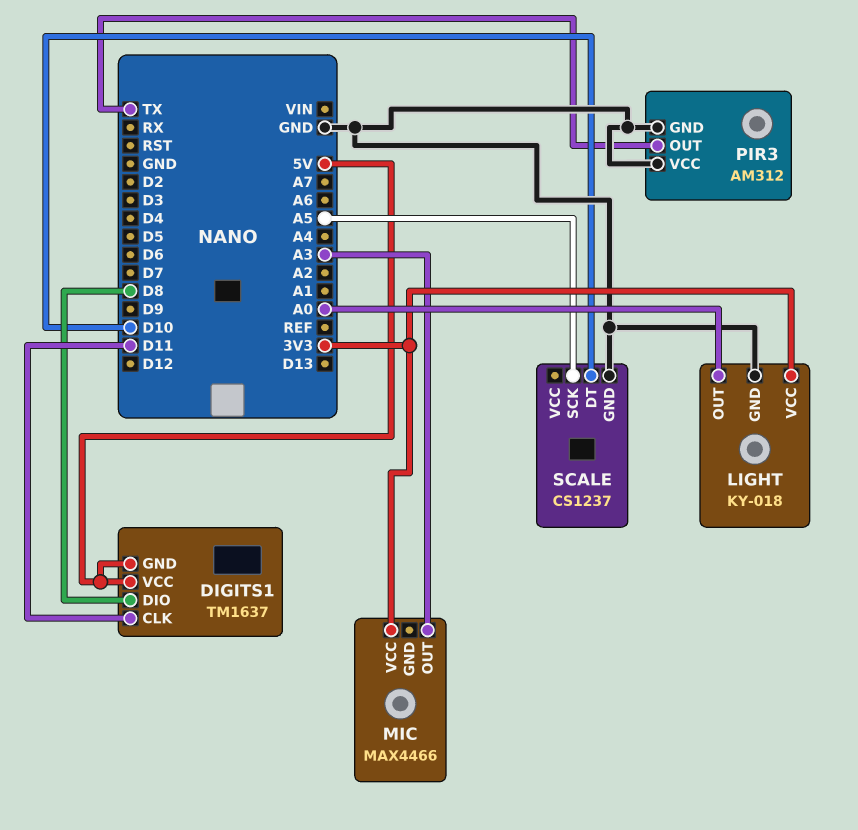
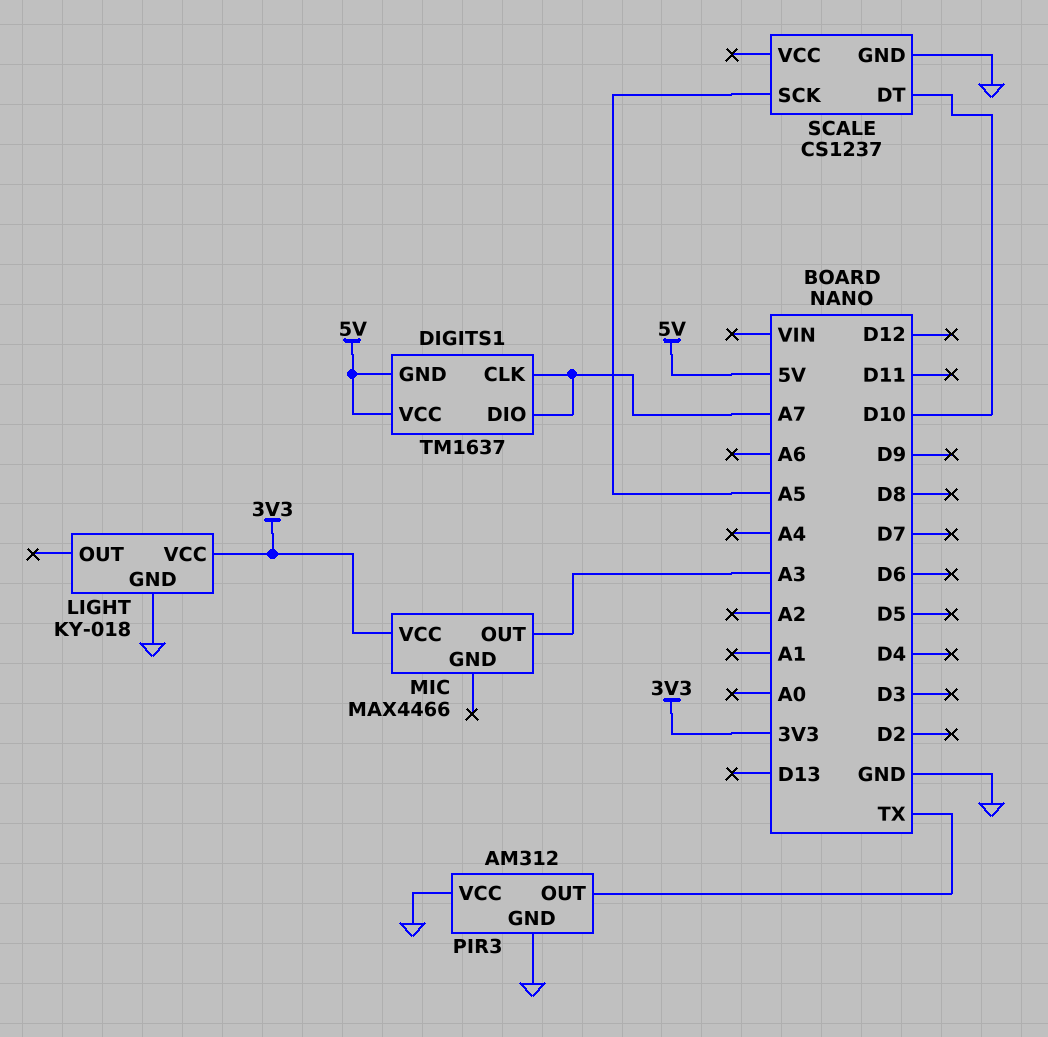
DIGITS1 pin CLK: D11 -> A7
DIGITS1 pin DIO: D8 -> A7
LIGHT pin OUT: A0 -> none

